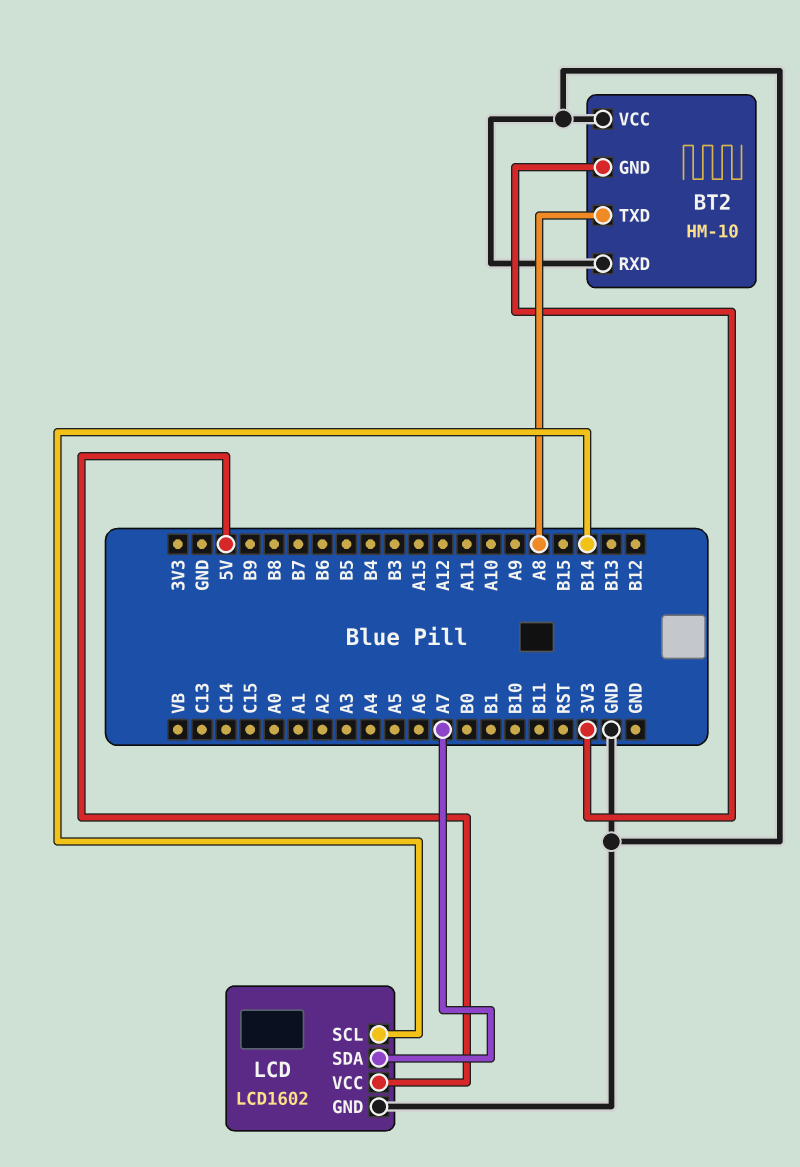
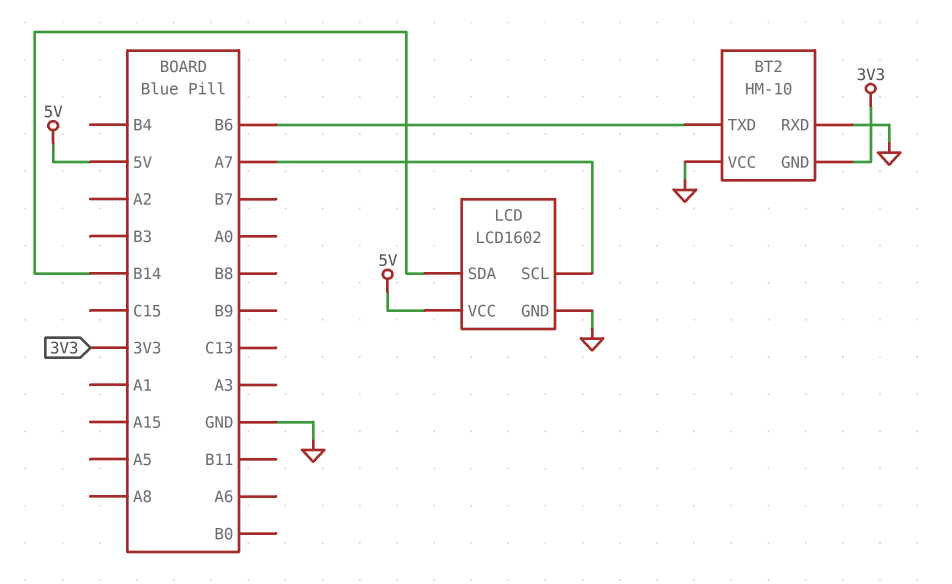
BT2 pin TXD: A8 -> B6
LCD pin SCL: B14 -> A7
LCD pin SDA: A7 -> B14

